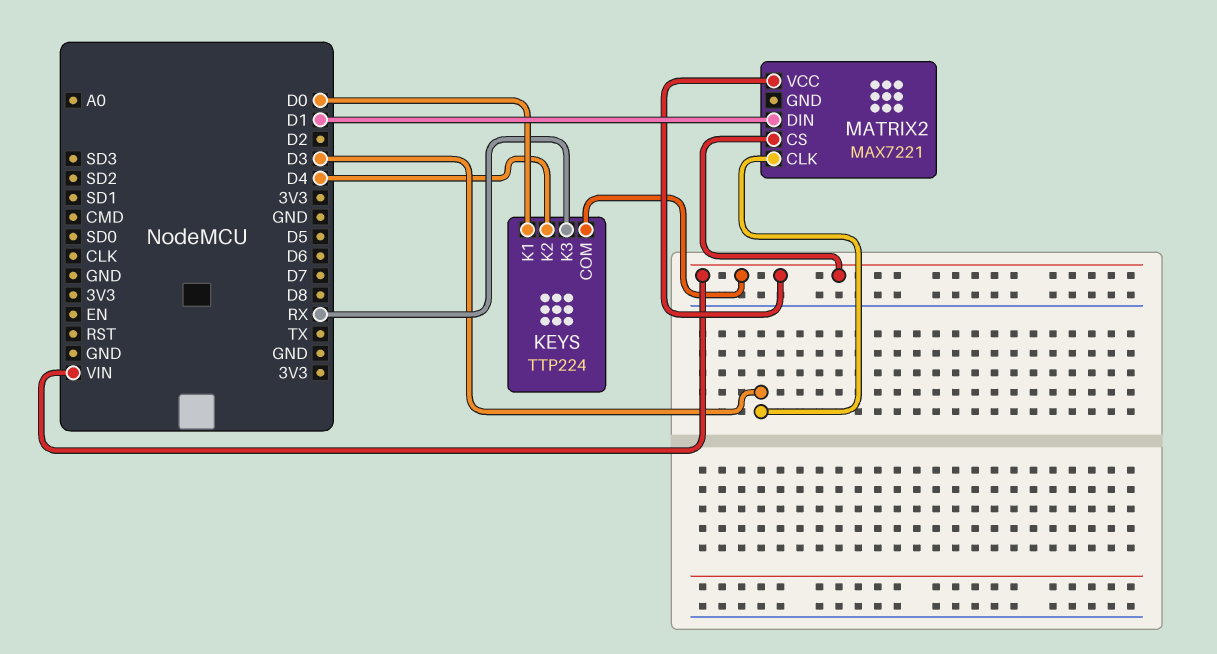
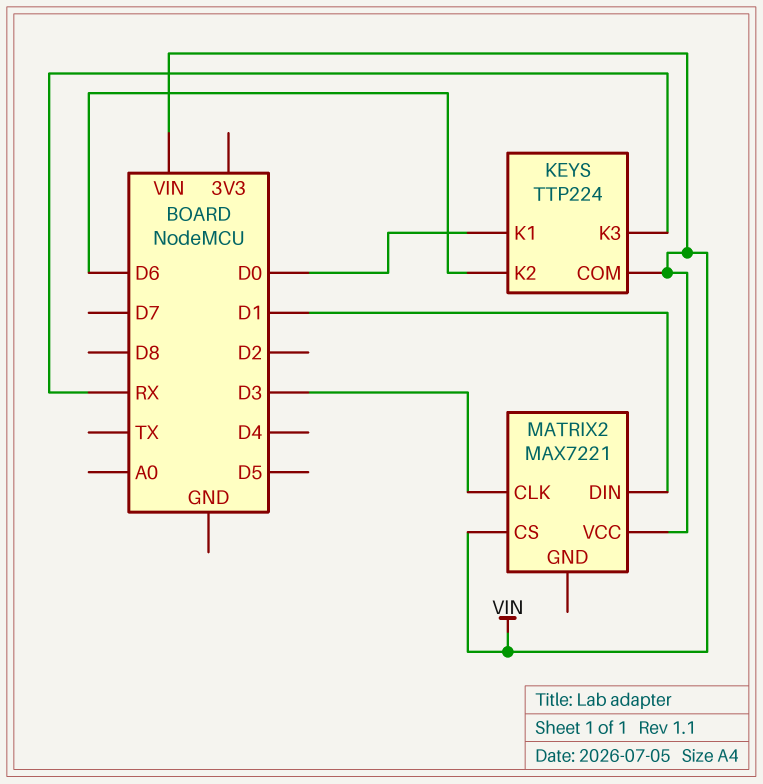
KEYS pin K2: D4 -> D6

